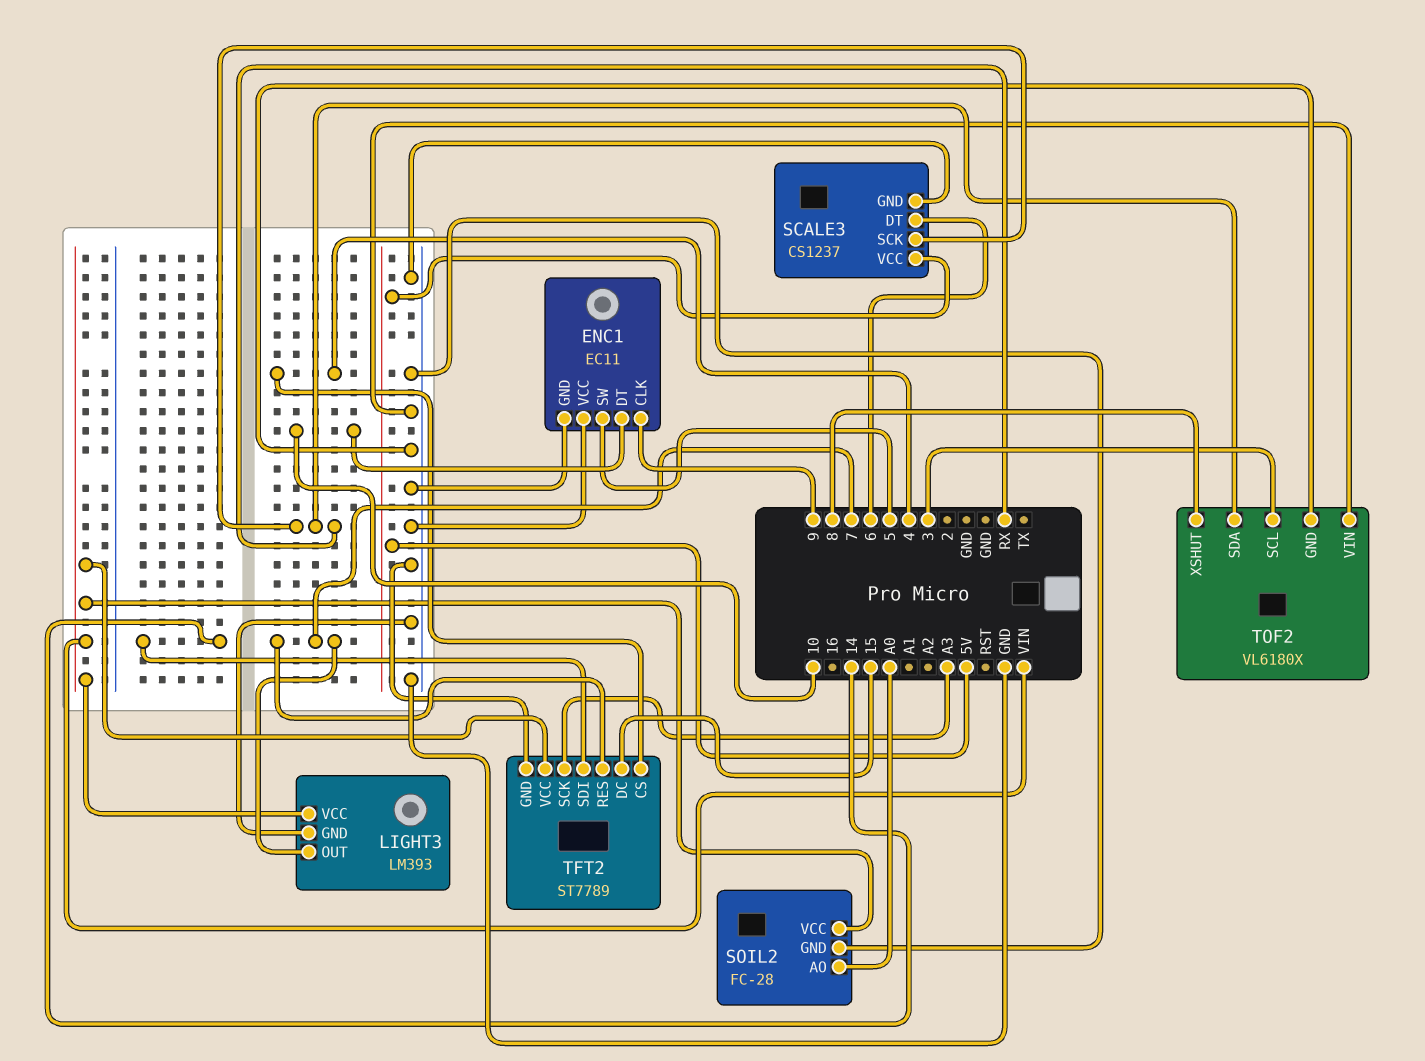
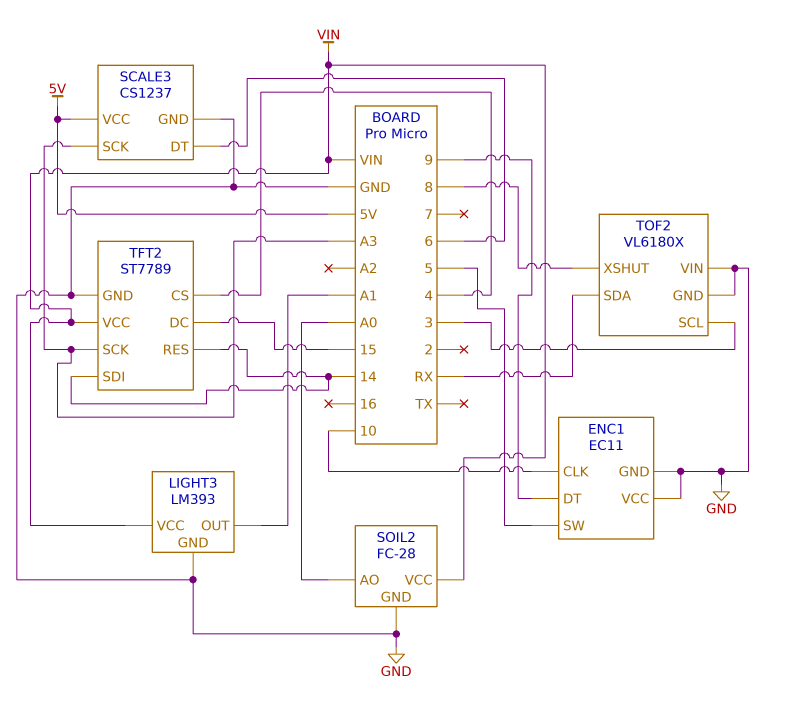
ENC1 pin CLK: 9 -> 10
ENC1 pin DT: 10 -> 9
LIGHT3 pin OUT: 7 -> A1
SCALE3 pin SCK: RX -> A3
TFT2 pin RES: 7 -> 14

